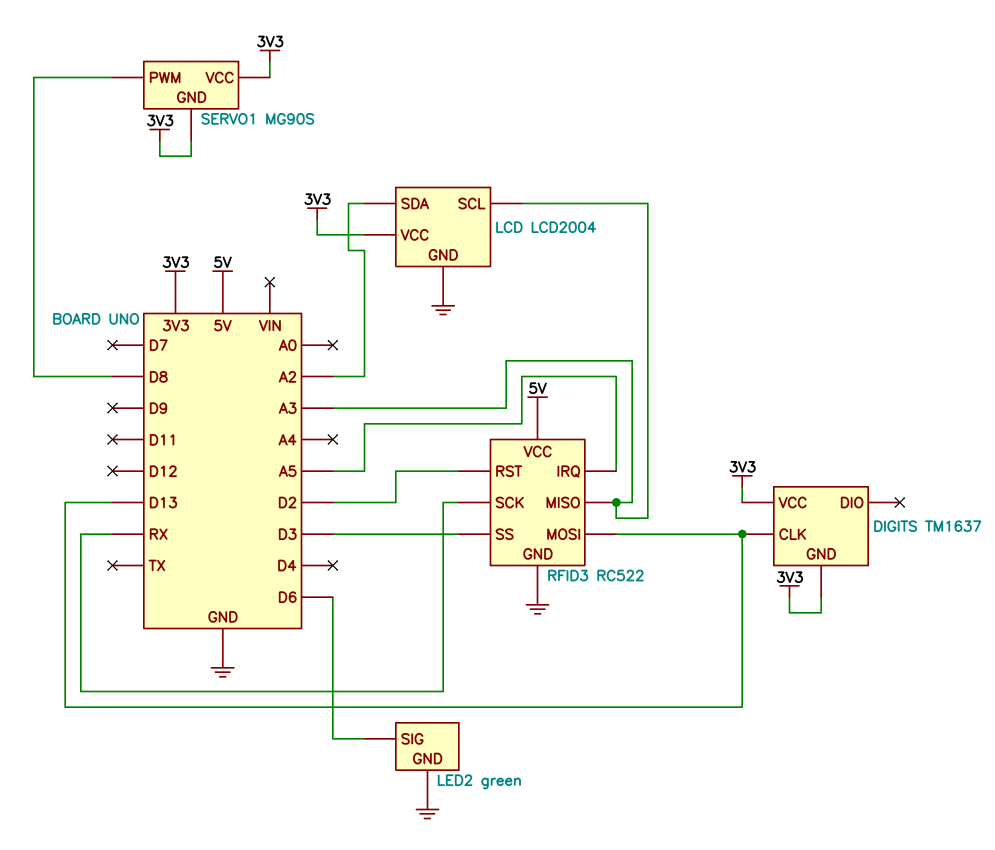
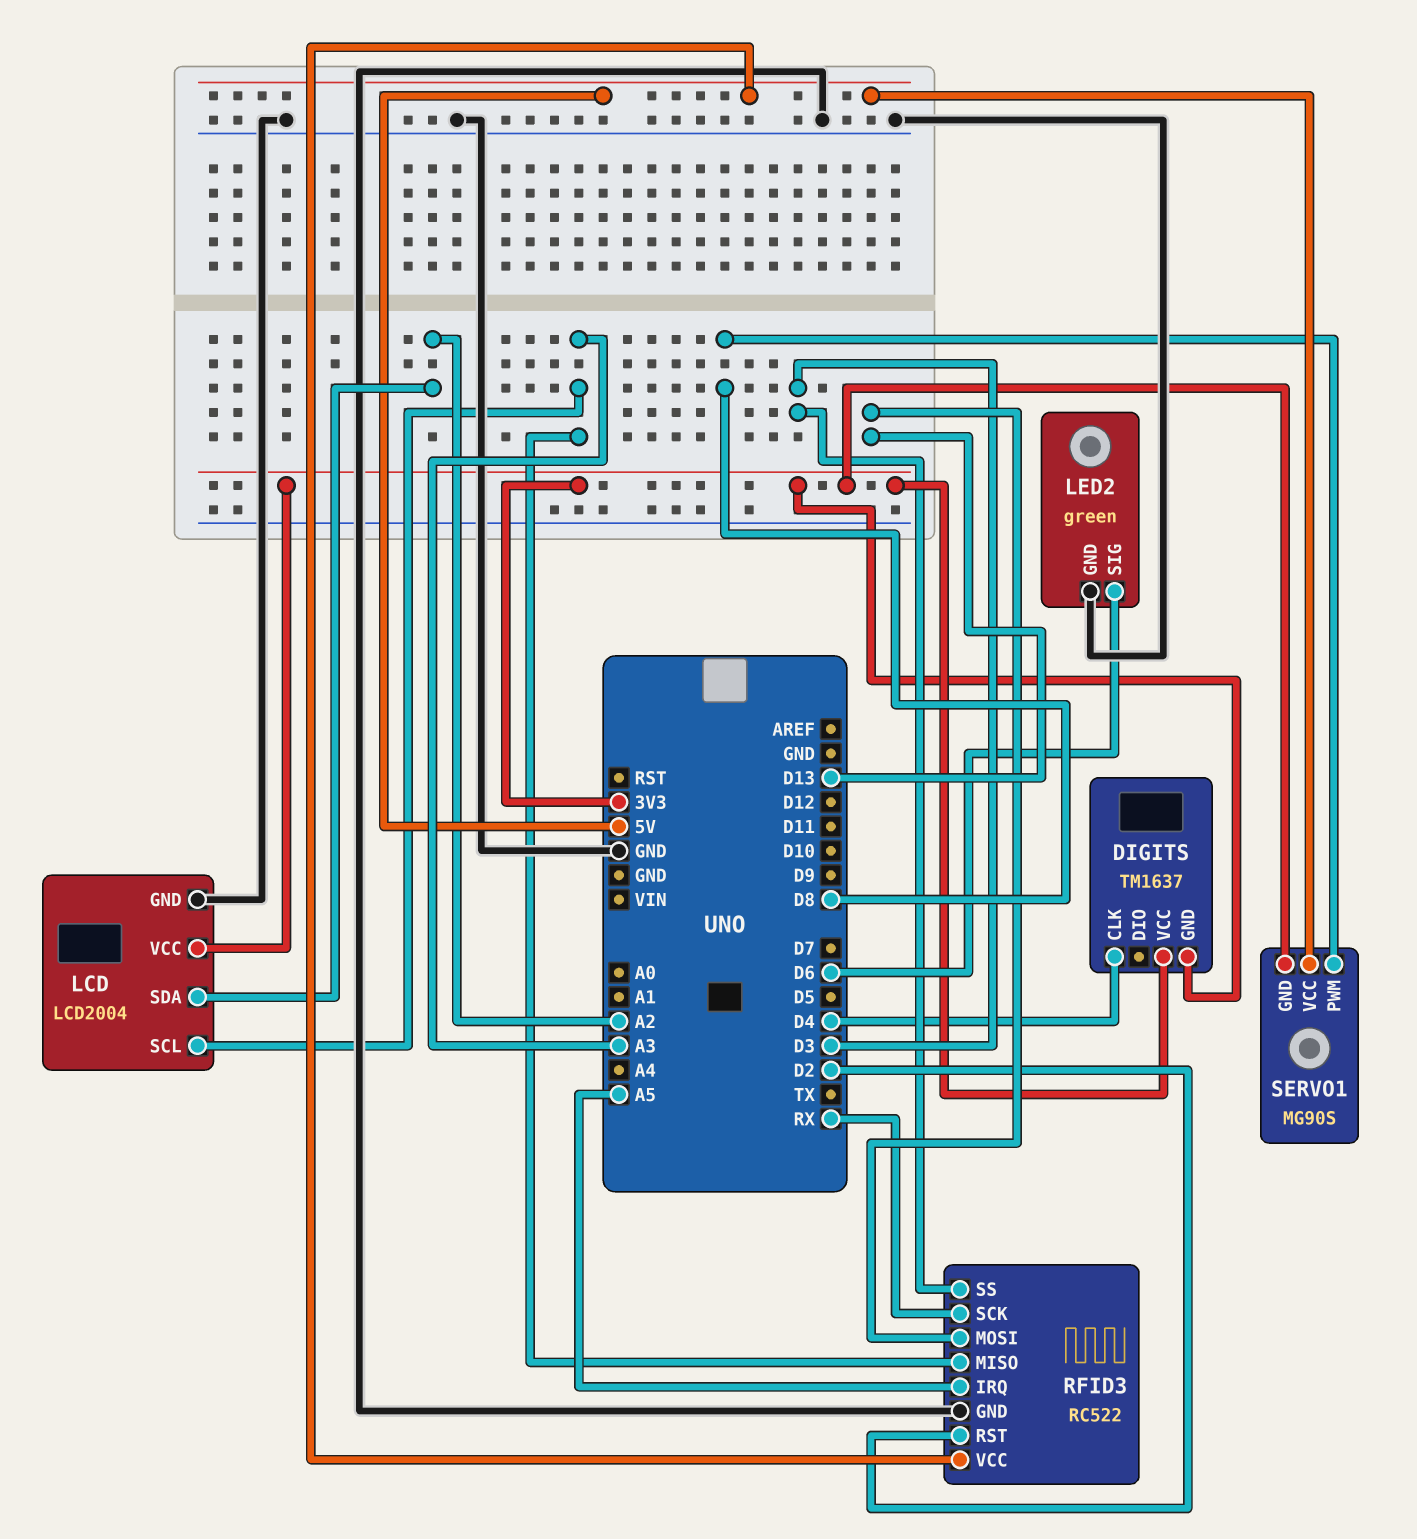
DIGITS pin CLK: D13 -> D4
SERVO1 pin VCC: 3V3 -> 5V

